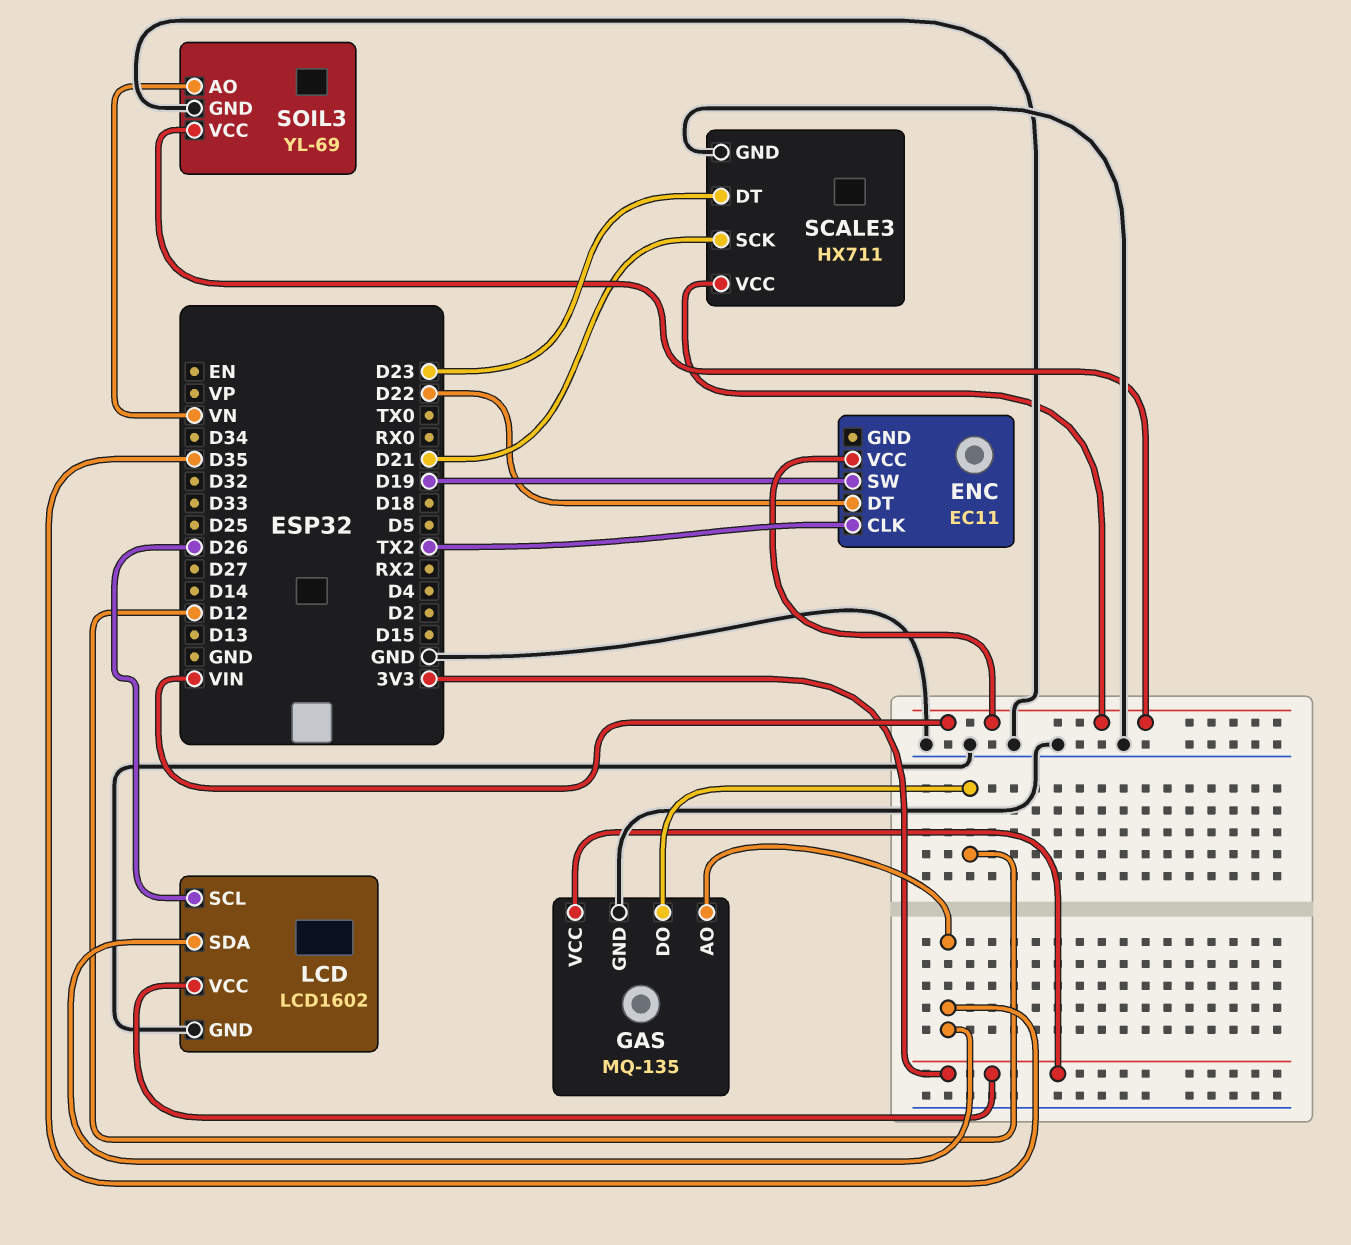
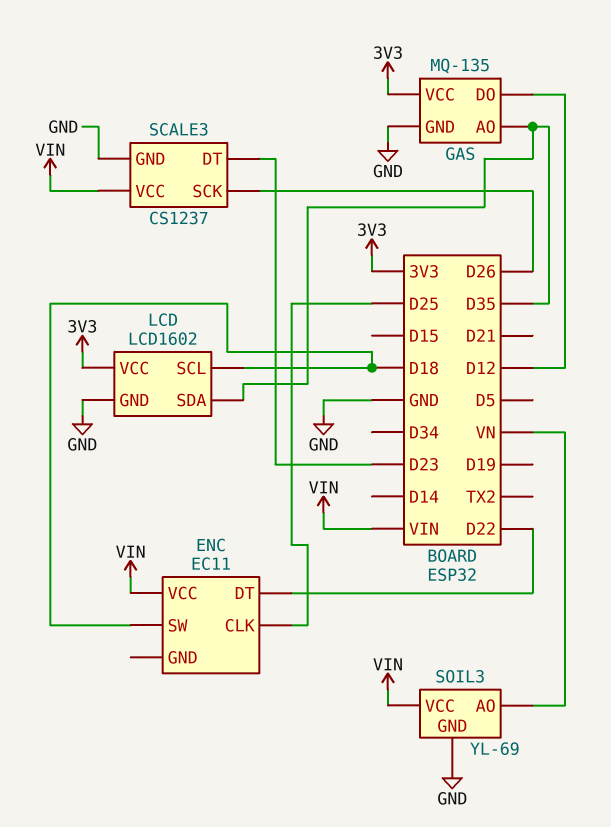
ENC pin CLK: TX2 -> D25
ENC pin SW: D19 -> D18
LCD pin SCL: D26 -> D18
SCALE3: HX711 -> CS1237
SCALE3 pin SCK: D21 -> D26

